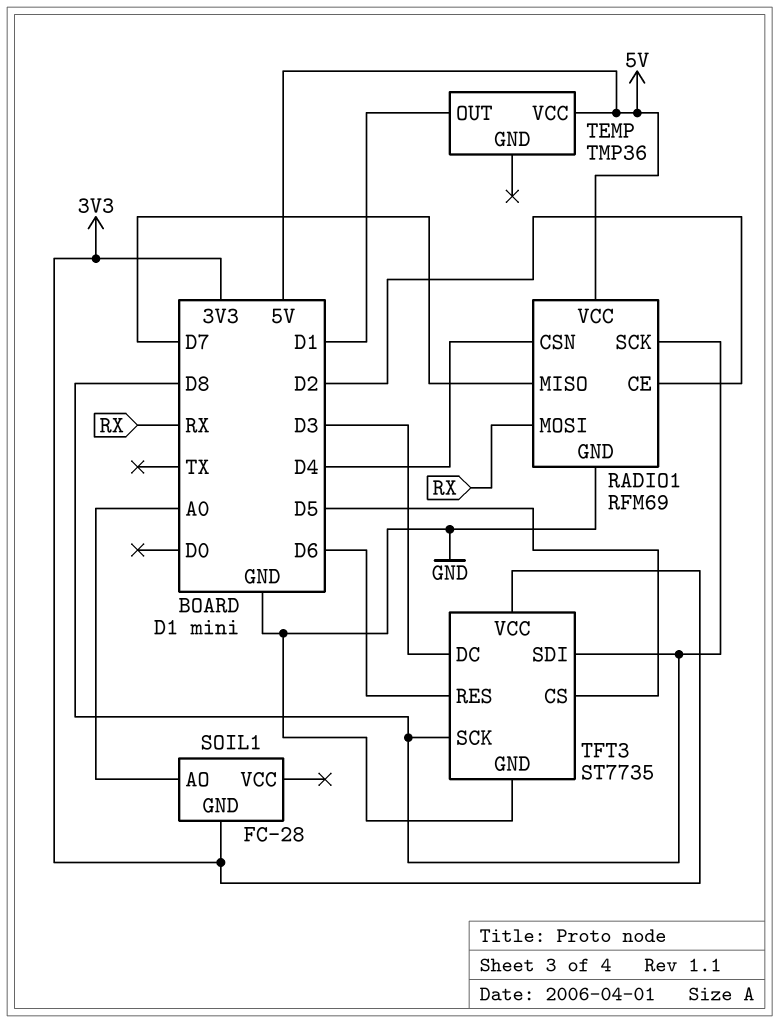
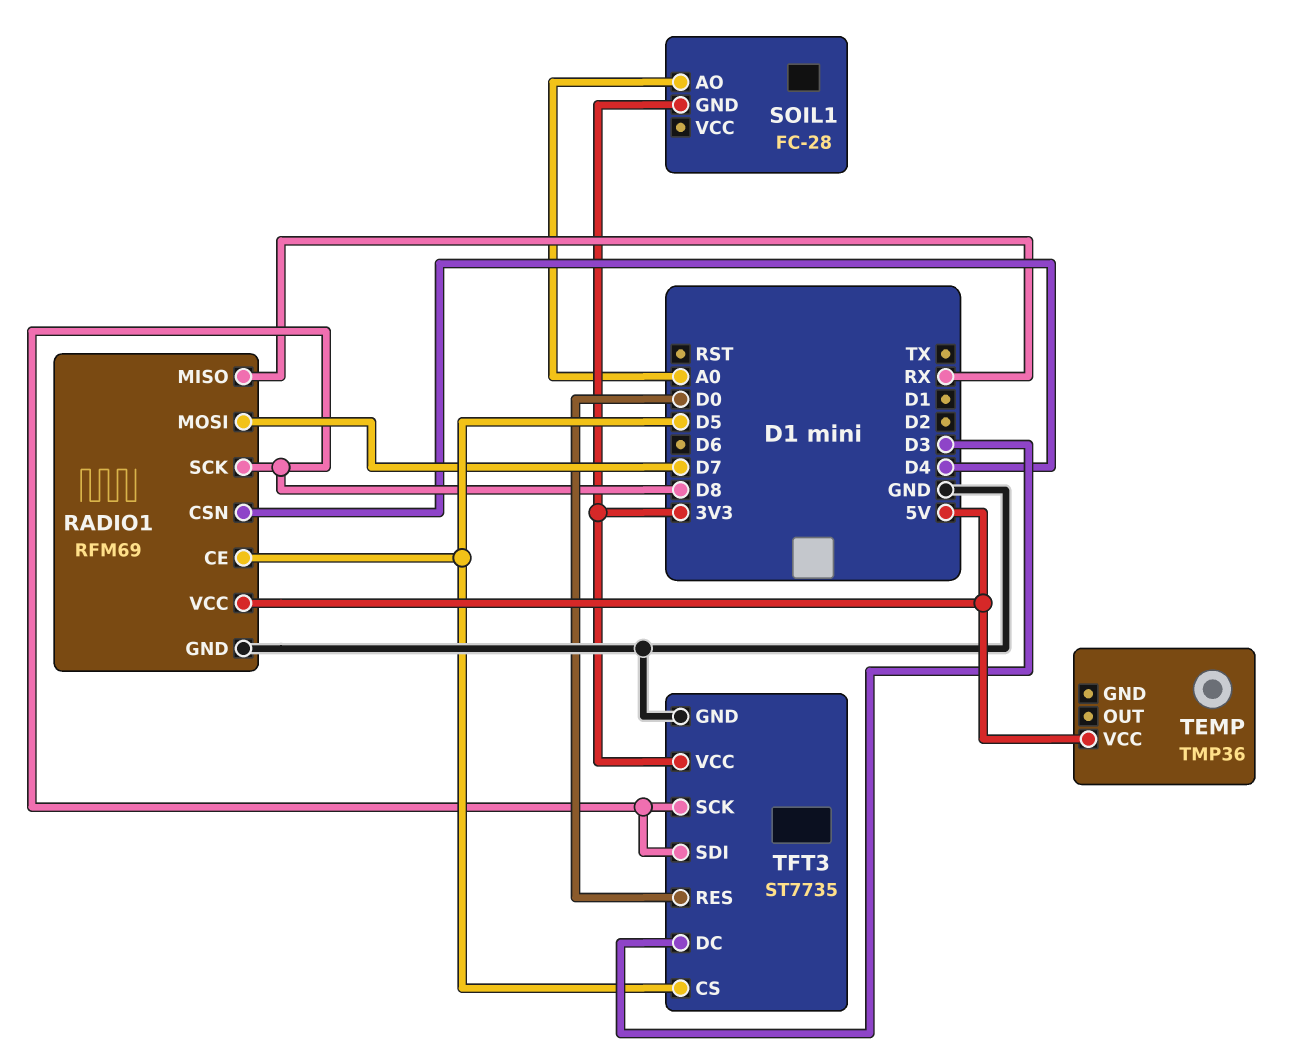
RADIO1 pin CE: D2 -> D5
RADIO1 pin MISO: D7 -> RX
RADIO1 pin MOSI: RX -> D7
TEMP pin OUT: D1 -> none
TFT3 pin RES: D6 -> D0

